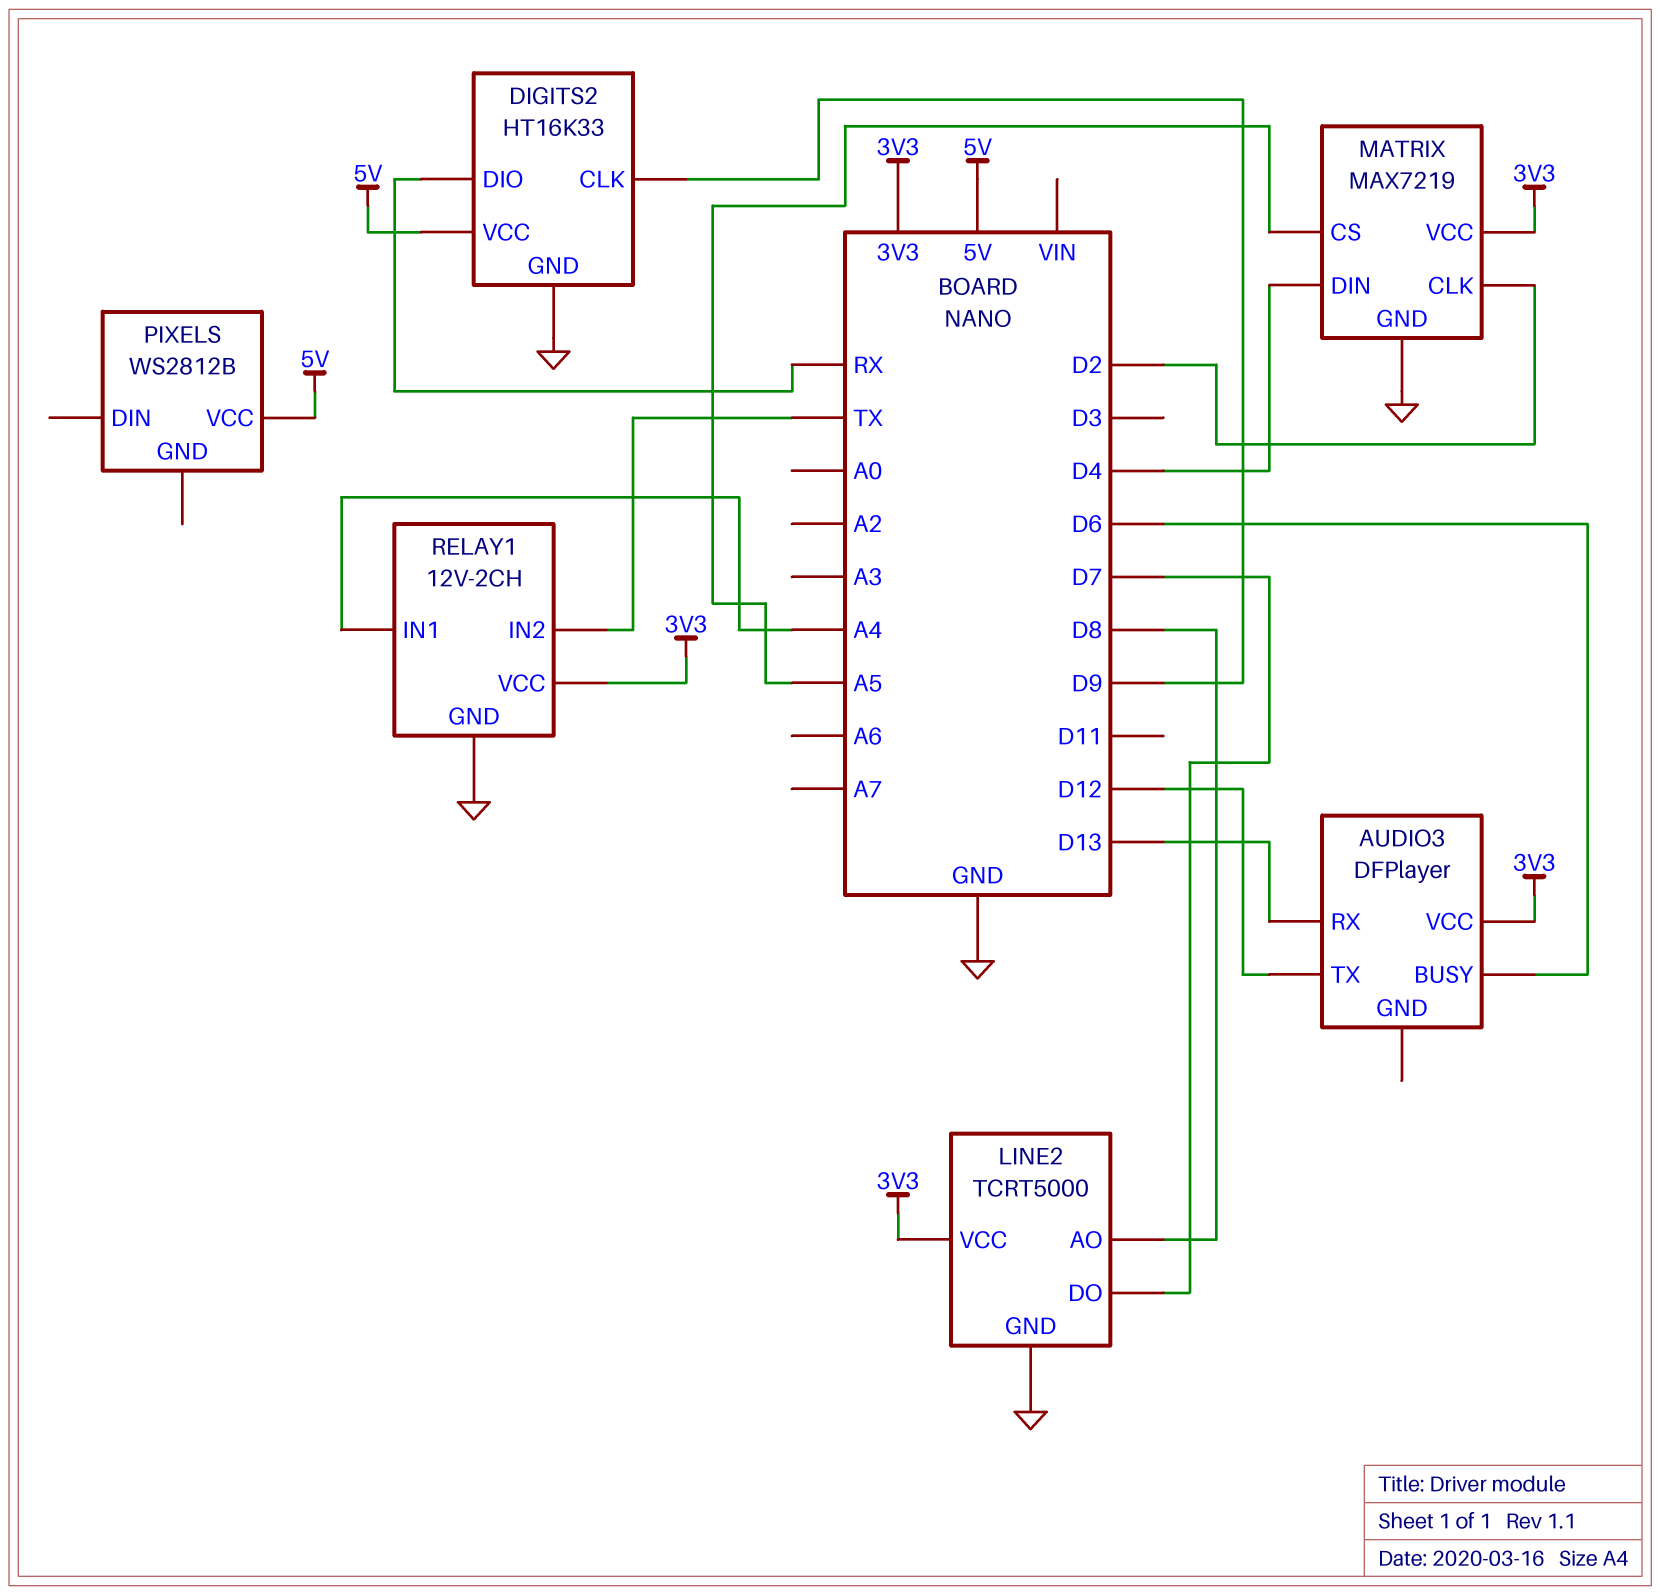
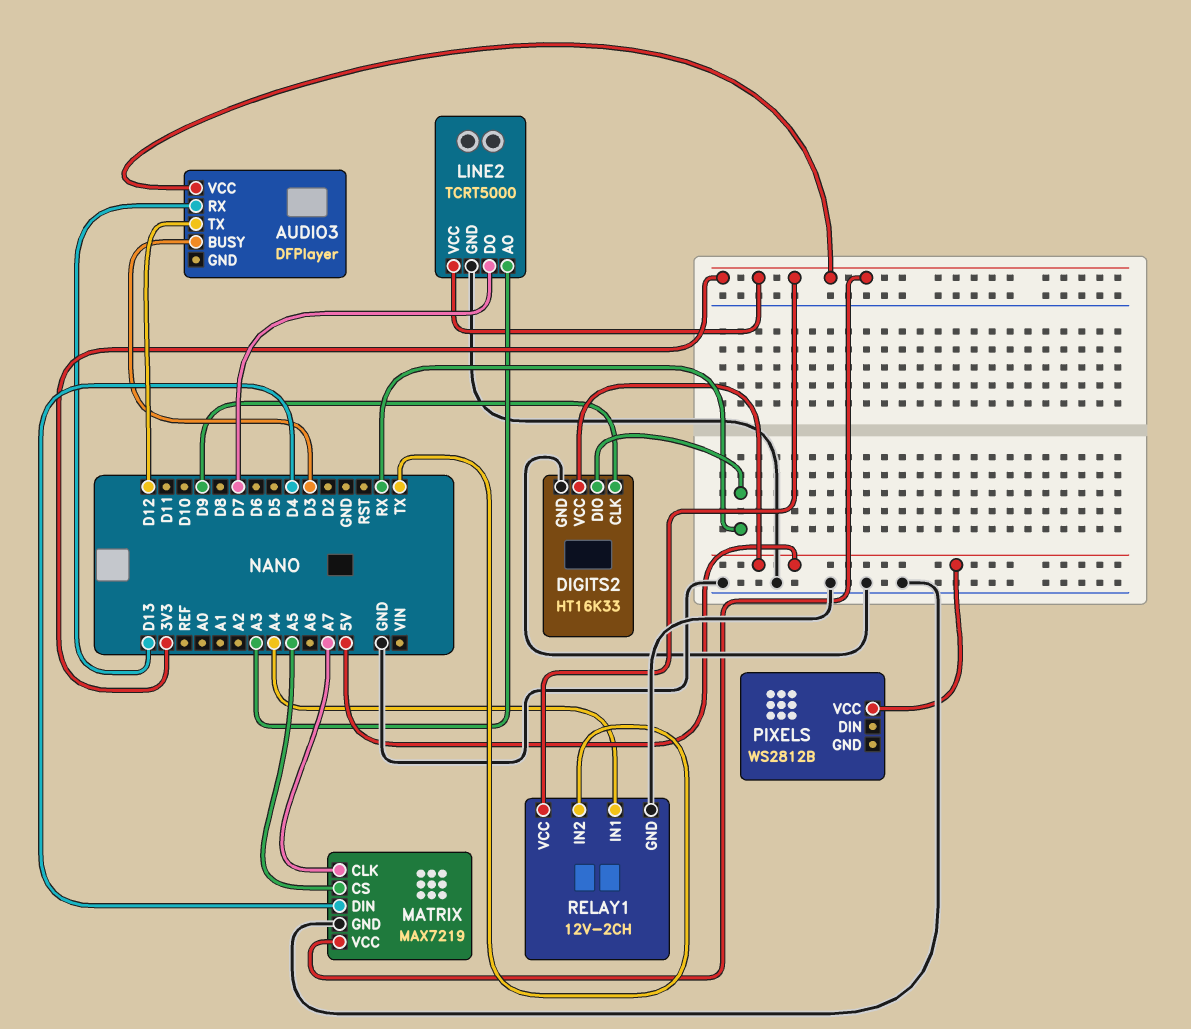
AUDIO3 pin BUSY: D6 -> D3
LINE2 pin AO: D8 -> A3
MATRIX pin CLK: D2 -> A7

